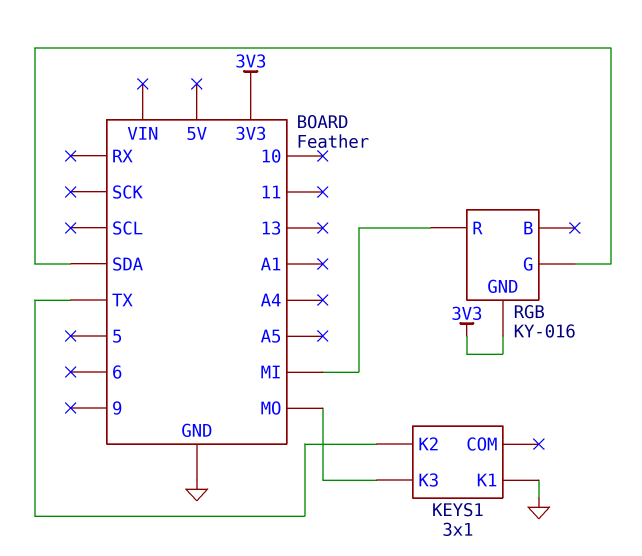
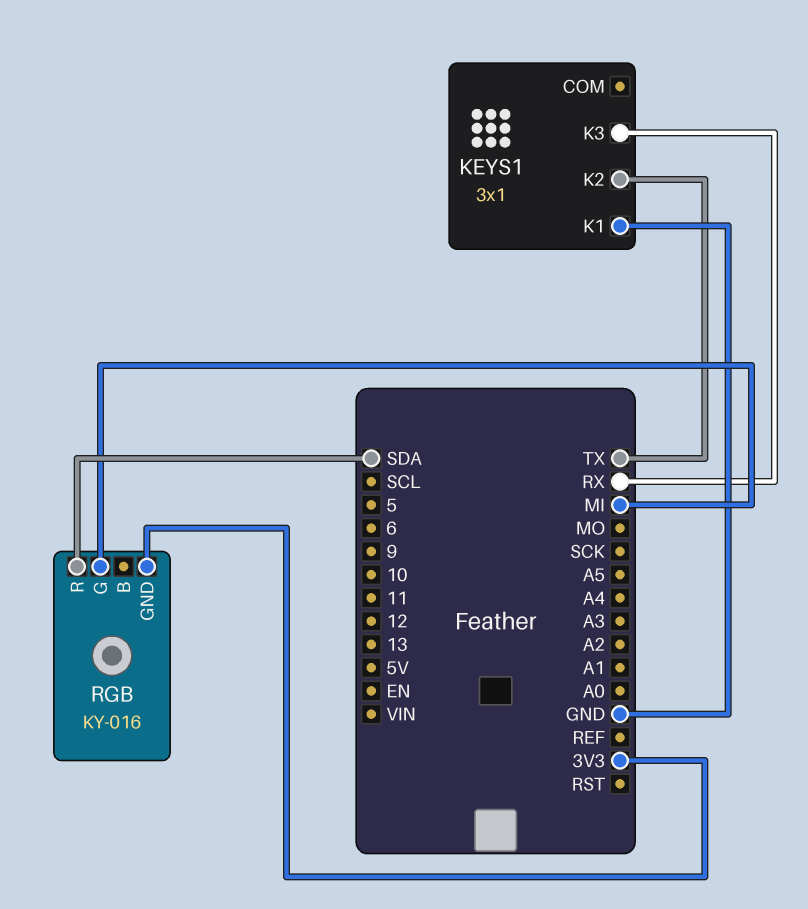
KEYS1 pin K3: MO -> RX
RGB pin G: SDA -> MI
RGB pin R: MI -> SDA

